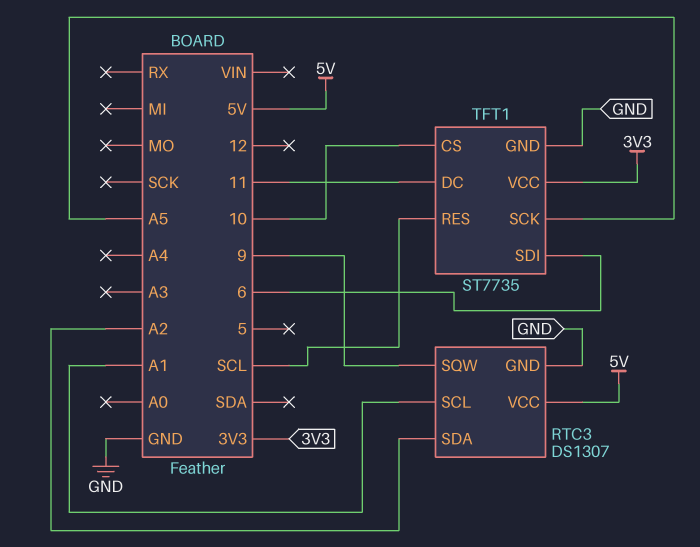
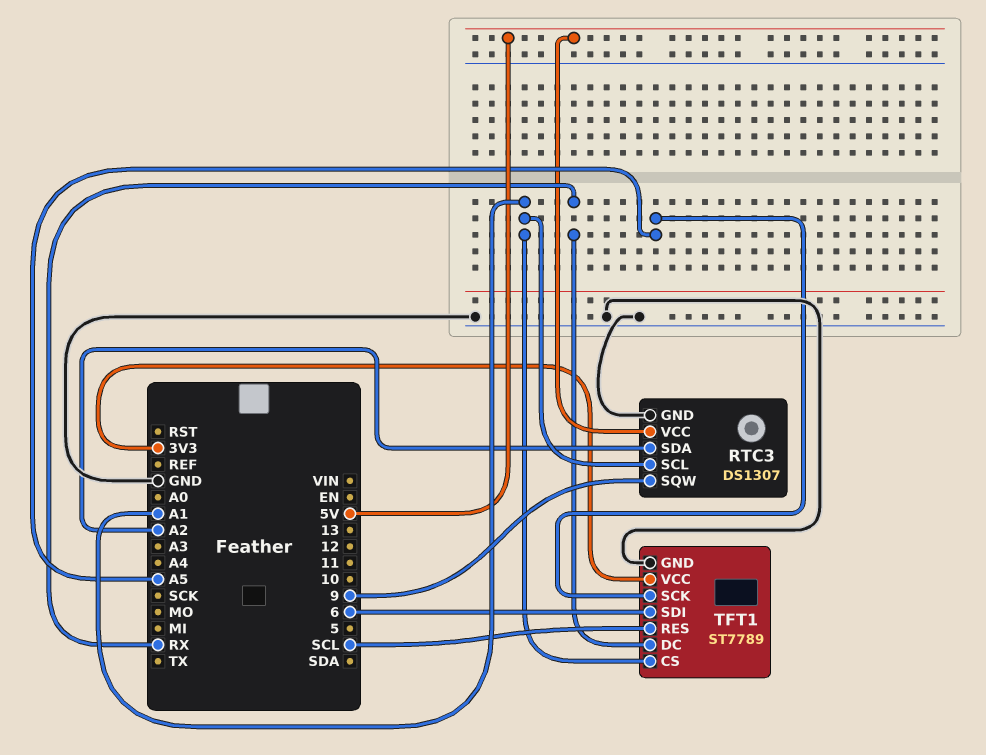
TFT1: ST7735 -> ST7789
TFT1 pin CS: 10 -> A1
TFT1 pin DC: 11 -> RX

